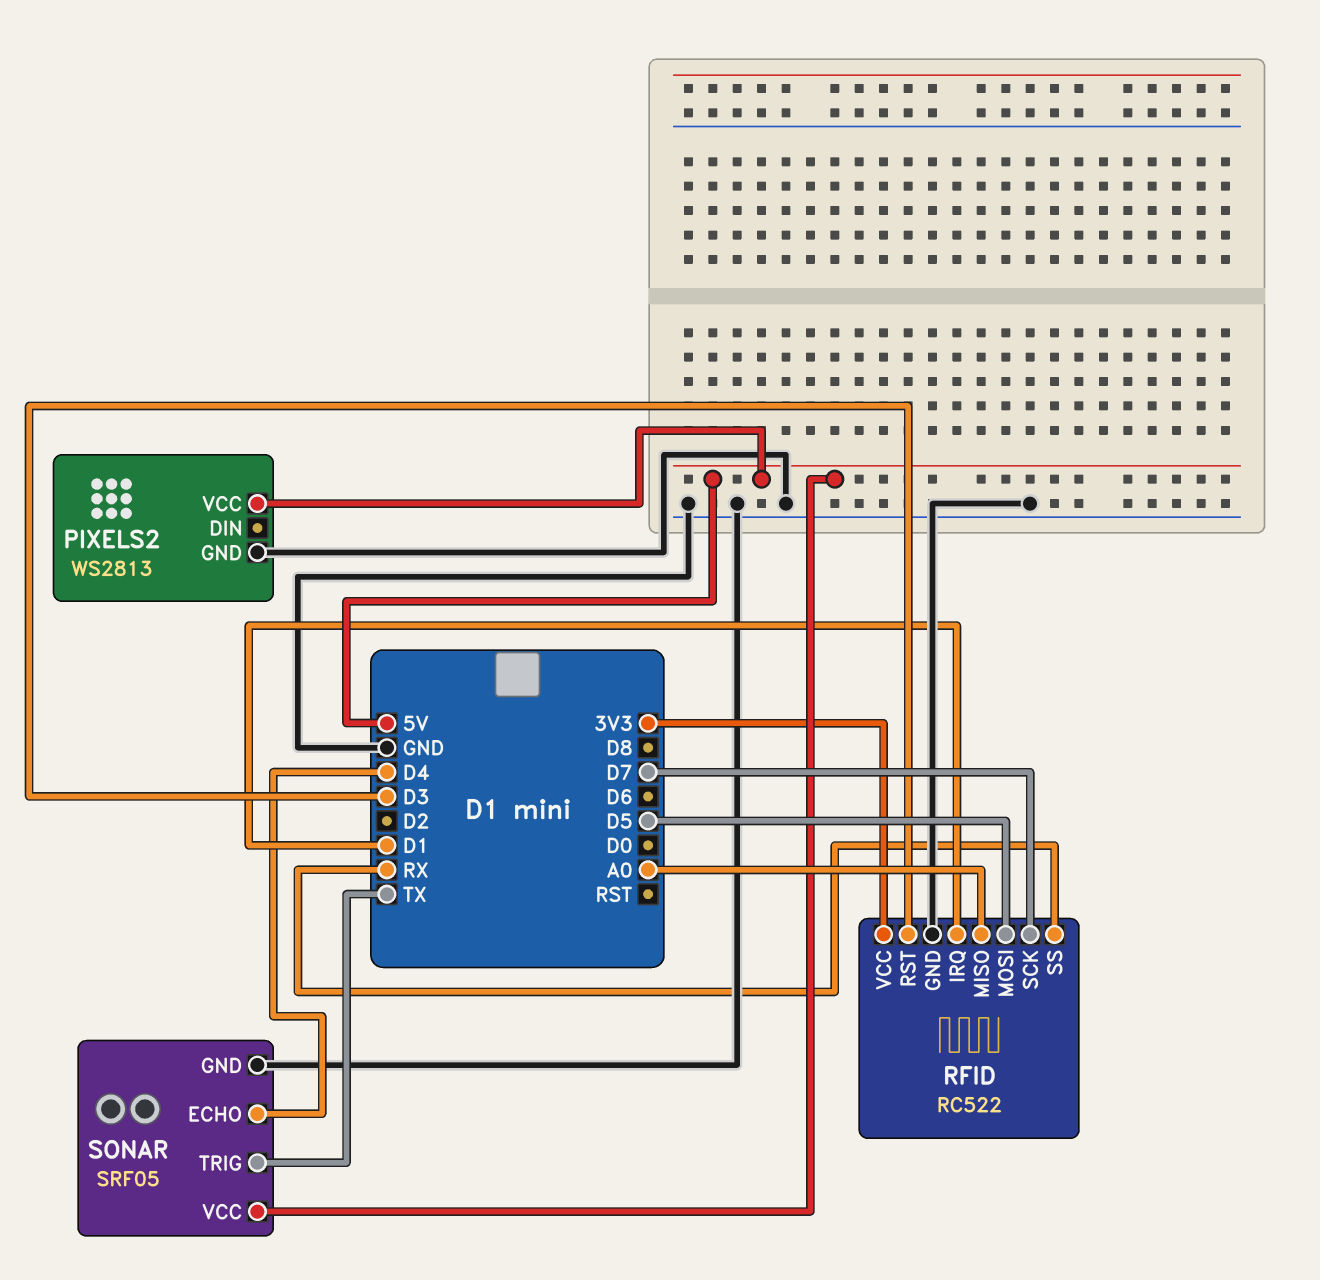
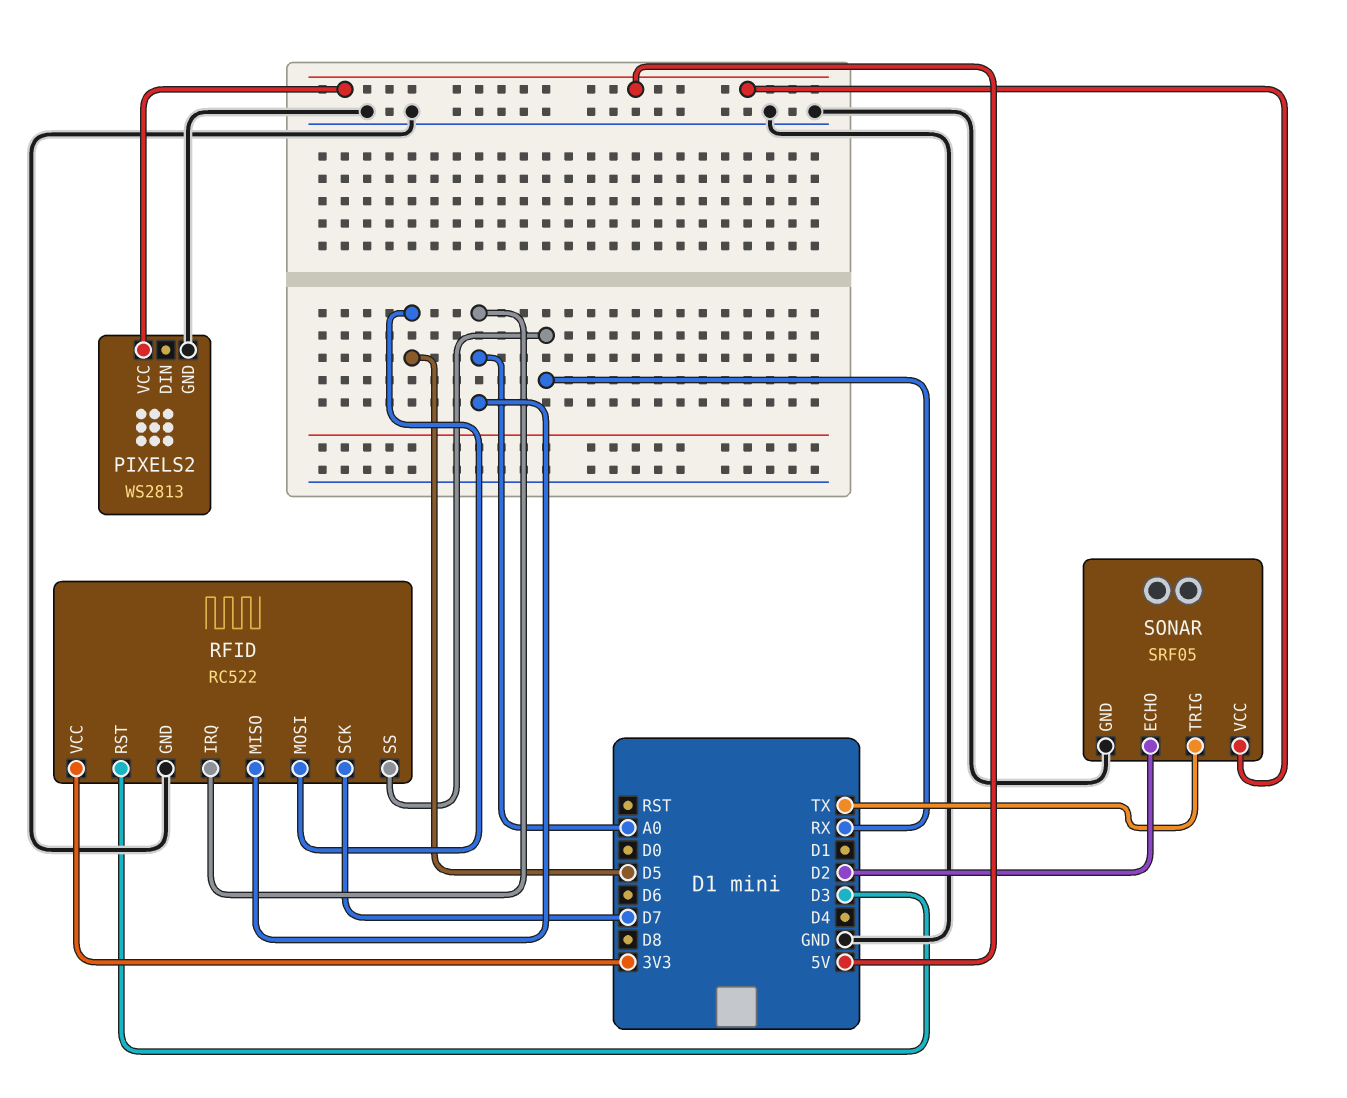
RFID pin IRQ: D1 -> A0
SONAR pin ECHO: D4 -> D2

